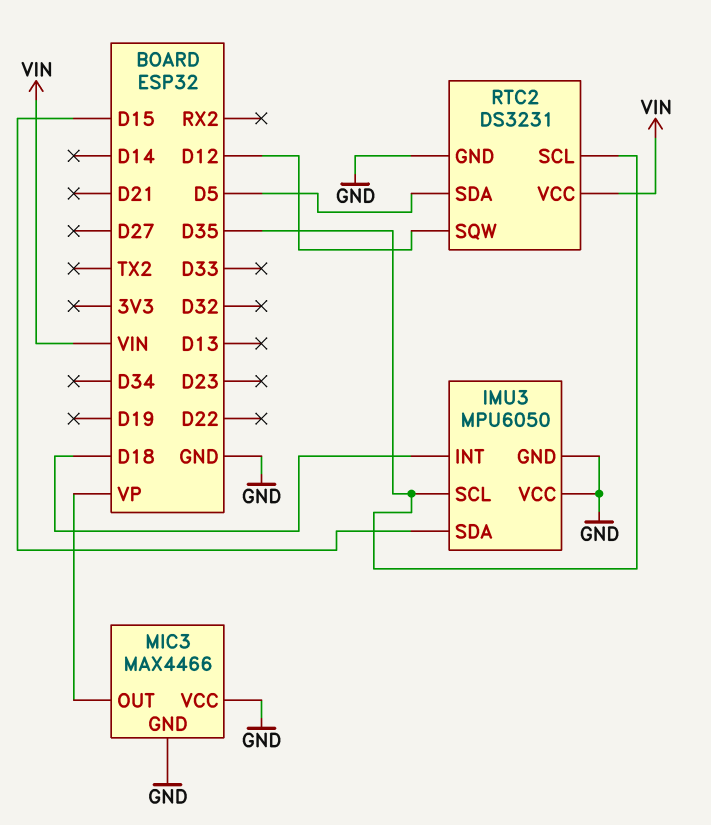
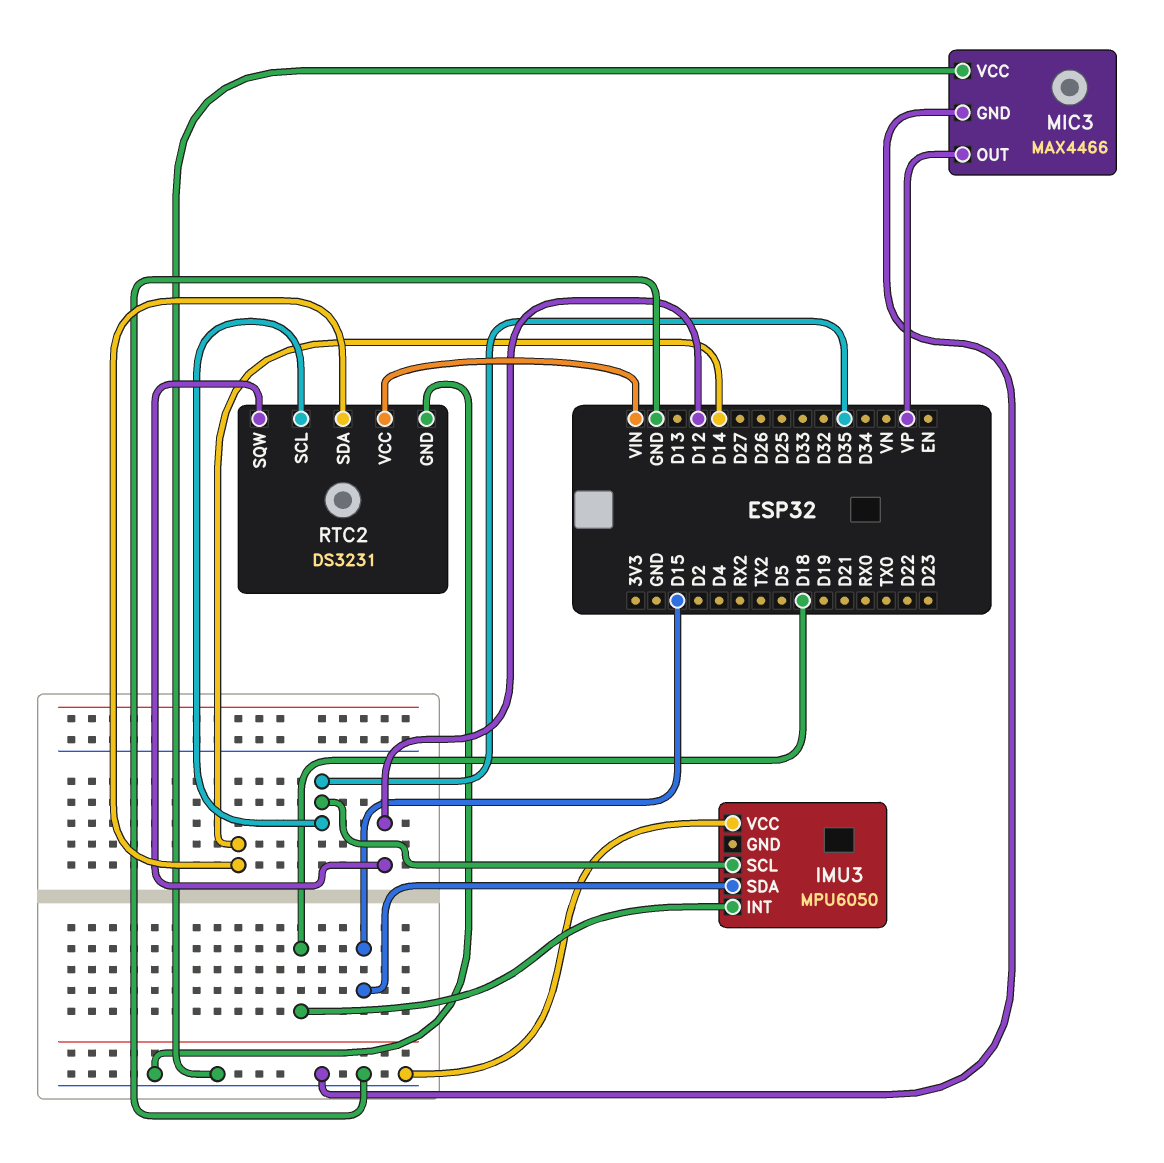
IMU3 pin GND: GND -> none
RTC2 pin SDA: D5 -> D14

